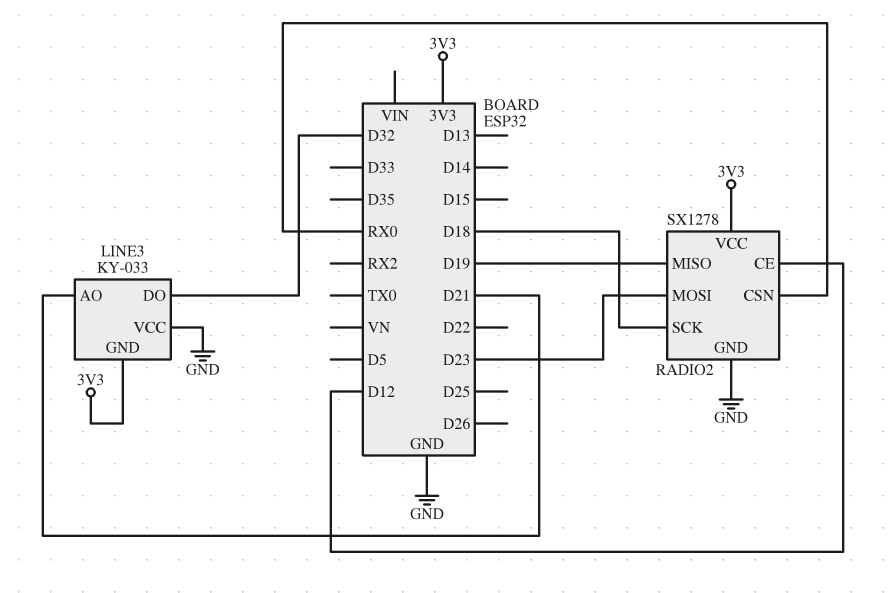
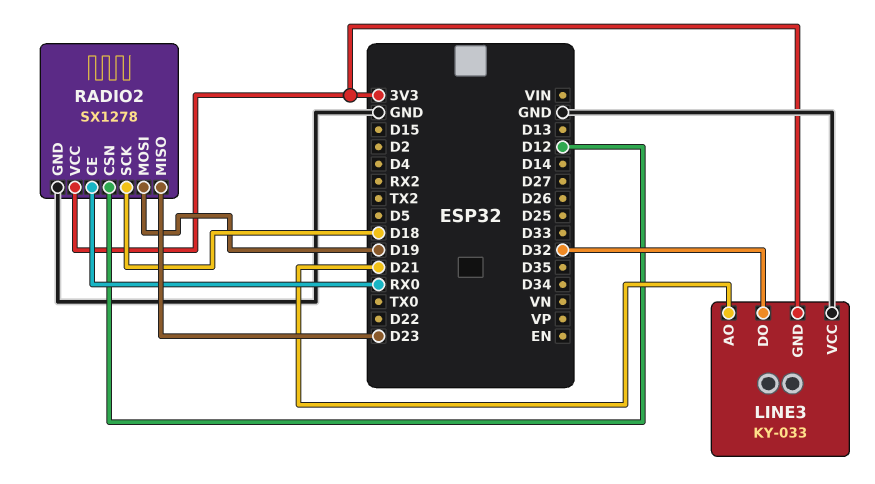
RADIO2 pin CE: D12 -> RX0
RADIO2 pin CSN: RX0 -> D12
RADIO2 pin MISO: D19 -> D23
RADIO2 pin MOSI: D23 -> D19

